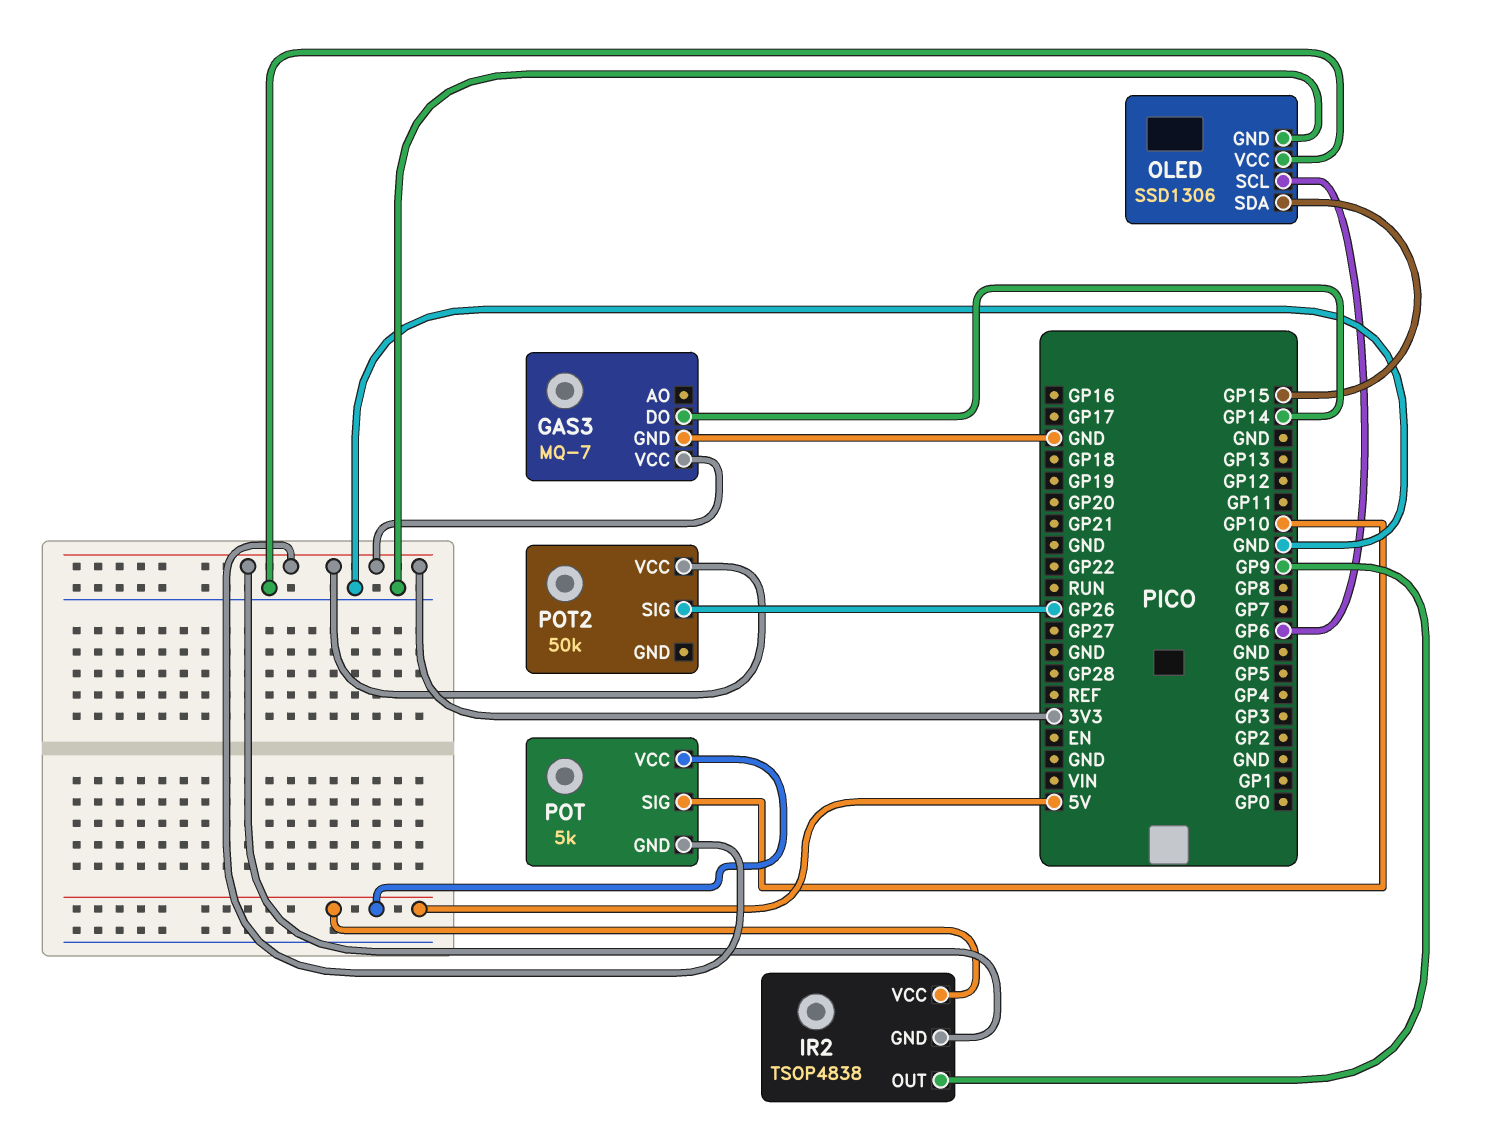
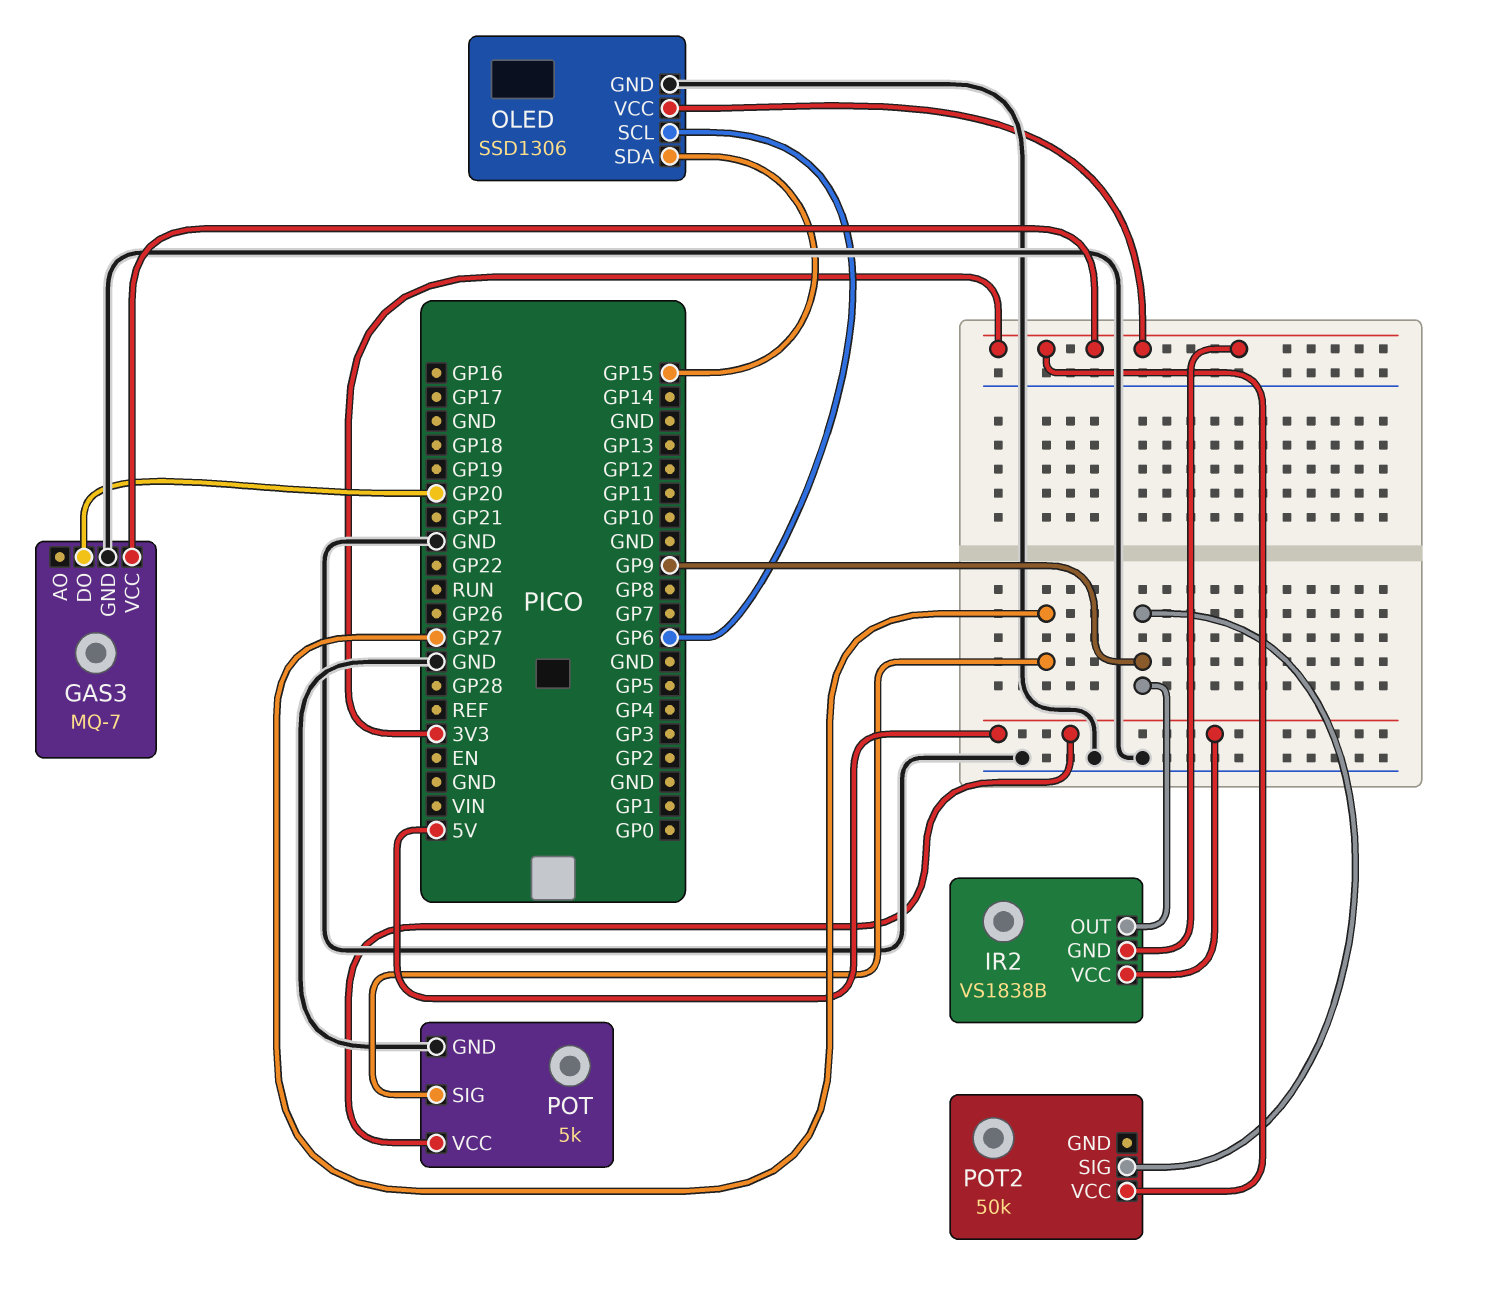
GAS3 pin DO: GP14 -> GP20
IR2: TSOP4838 -> VS1838B
OLED pin VCC: GND -> 3V3
POT pin GND: 3V3 -> GND
POT pin SIG: GP10 -> GP27
POT2 pin SIG: GP26 -> GP9

